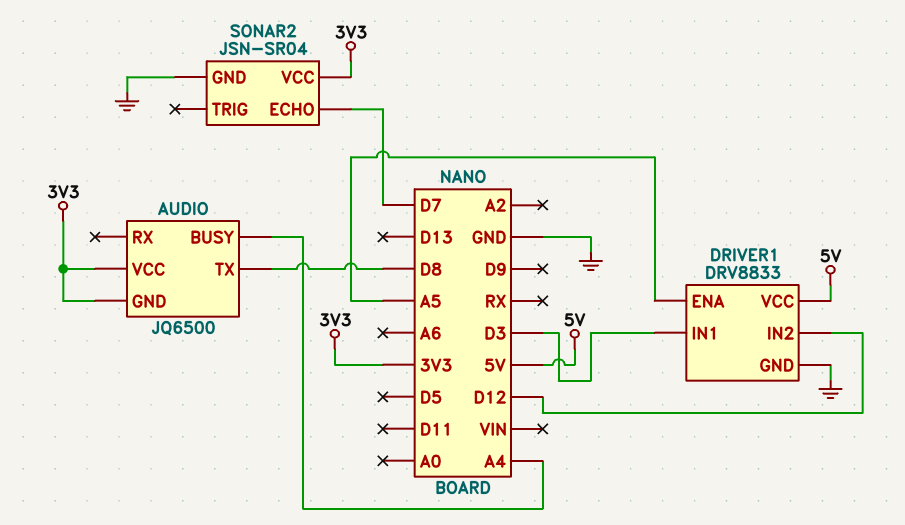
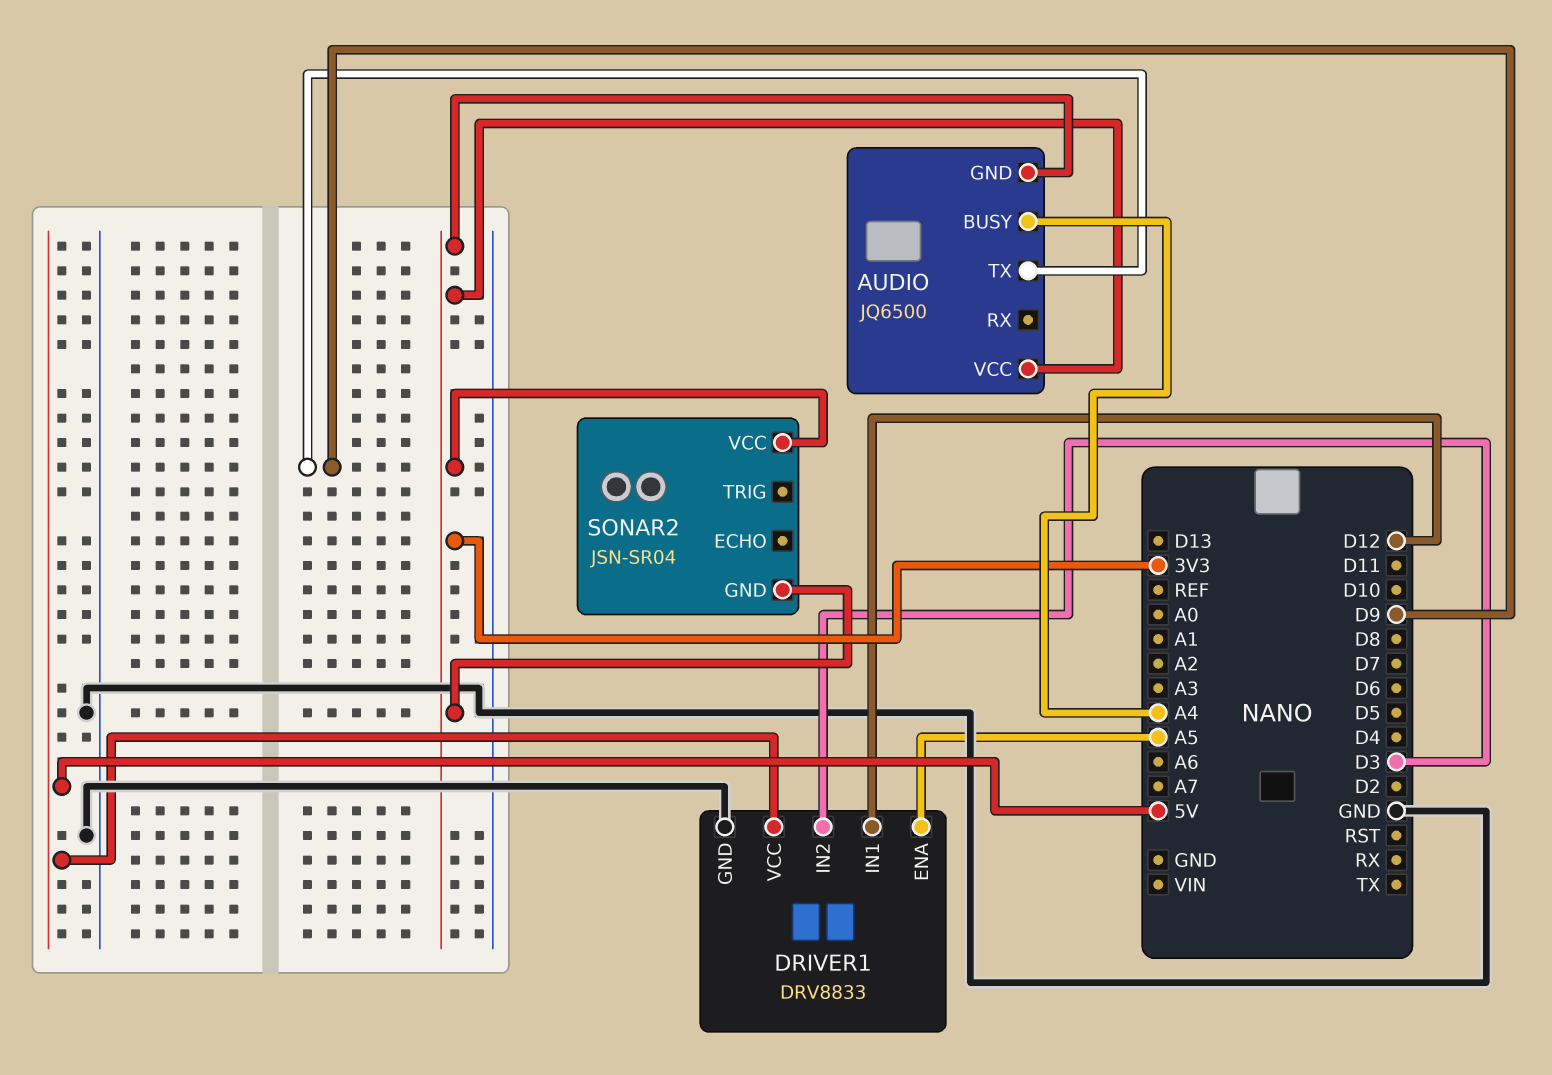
AUDIO pin TX: D8 -> D9
DRIVER1 pin IN1: D3 -> D12
DRIVER1 pin IN2: D12 -> D3
SONAR2 pin ECHO: D7 -> none
SONAR2 pin GND: GND -> 3V3

